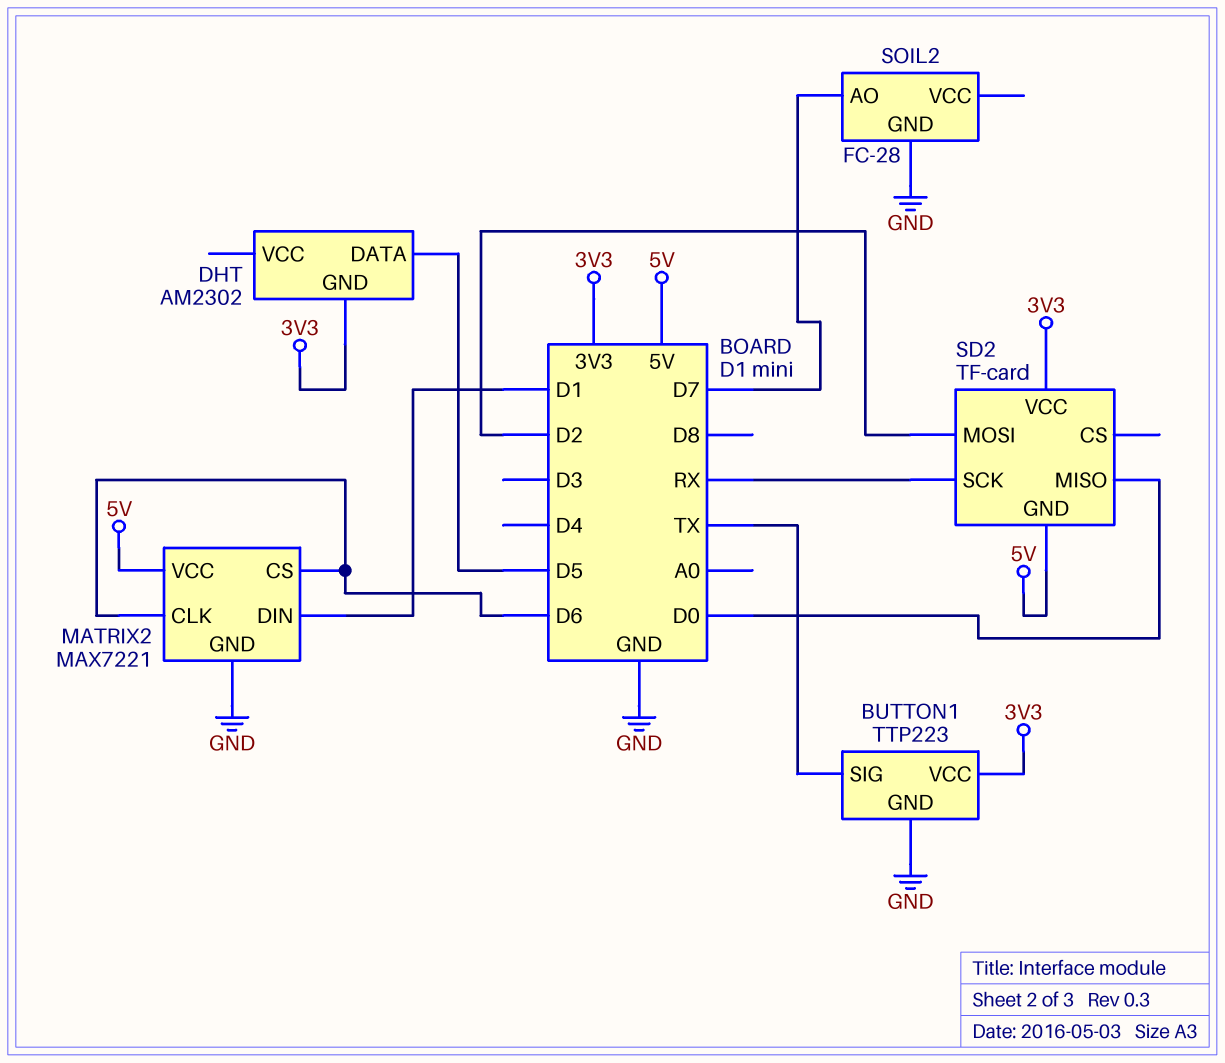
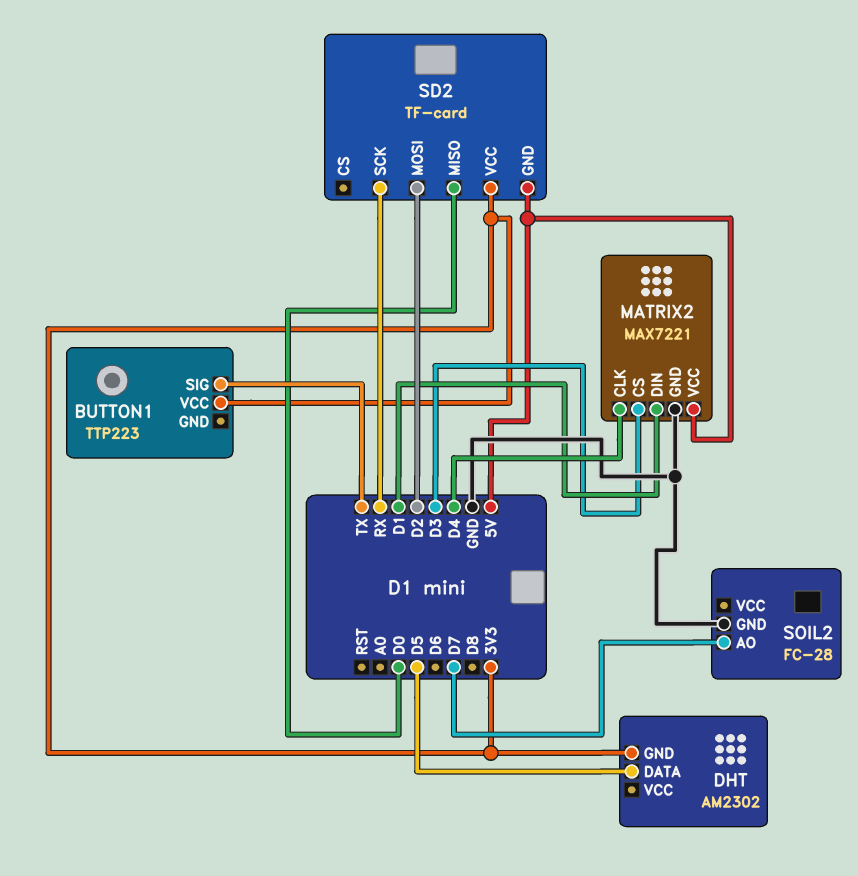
BUTTON1 pin GND: GND -> none
MATRIX2 pin CLK: D6 -> D4
MATRIX2 pin CS: D6 -> D3

